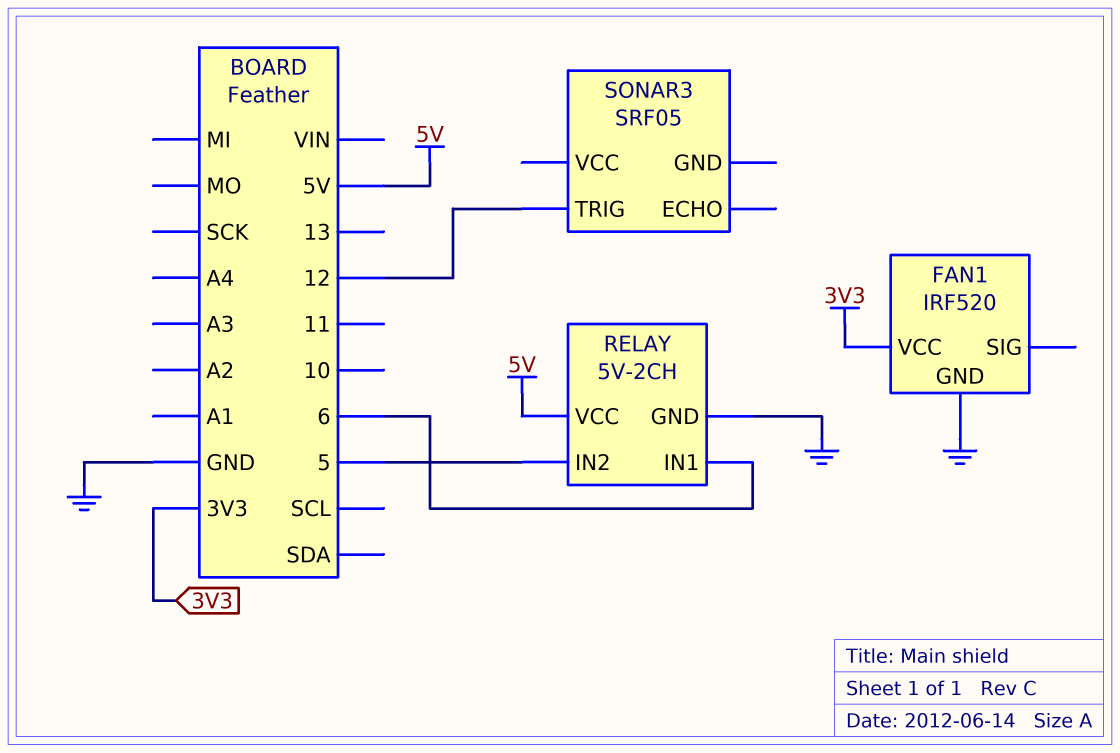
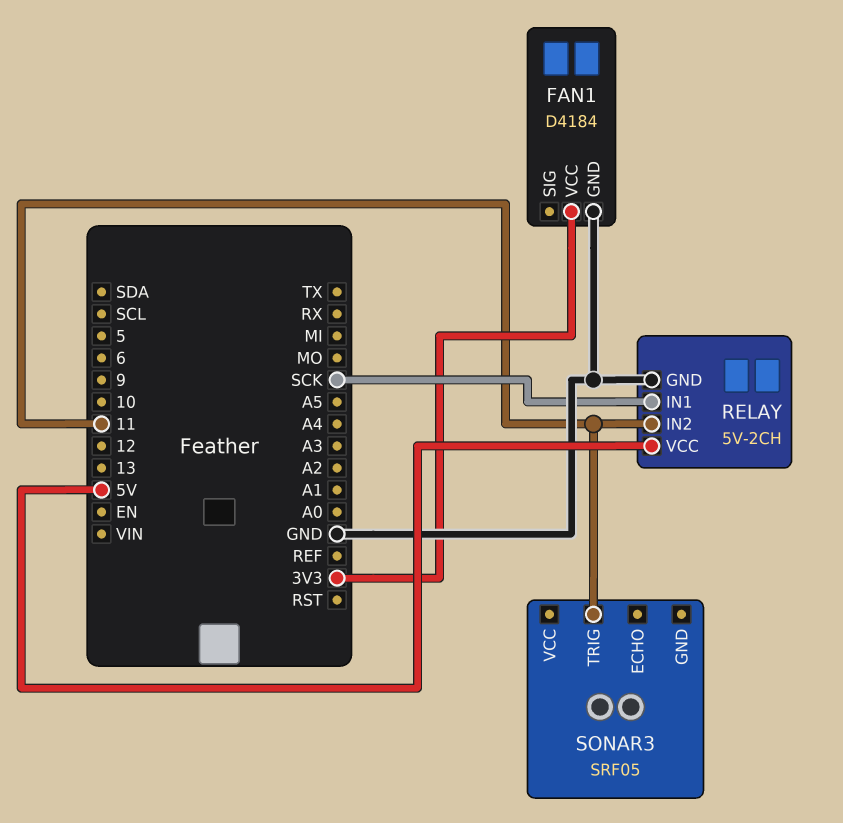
FAN1: IRF520 -> D4184
RELAY pin IN1: 6 -> SCK
RELAY pin IN2: 5 -> 11
SONAR3 pin TRIG: 12 -> 11

